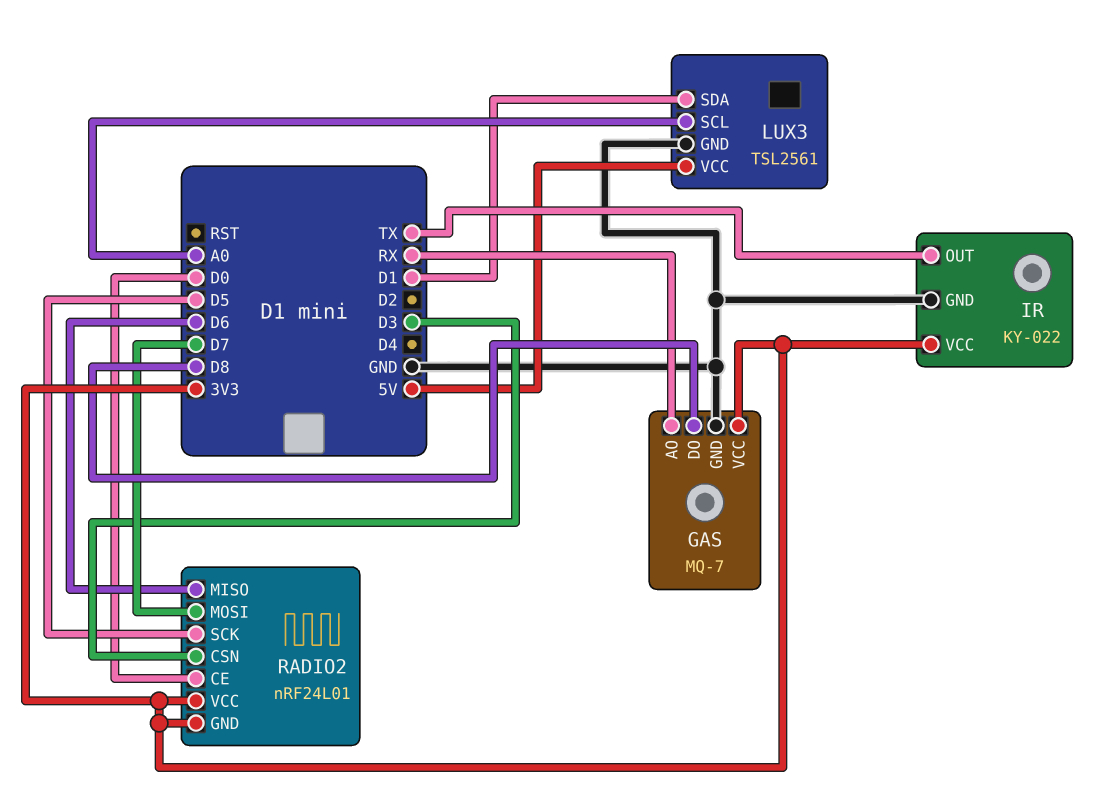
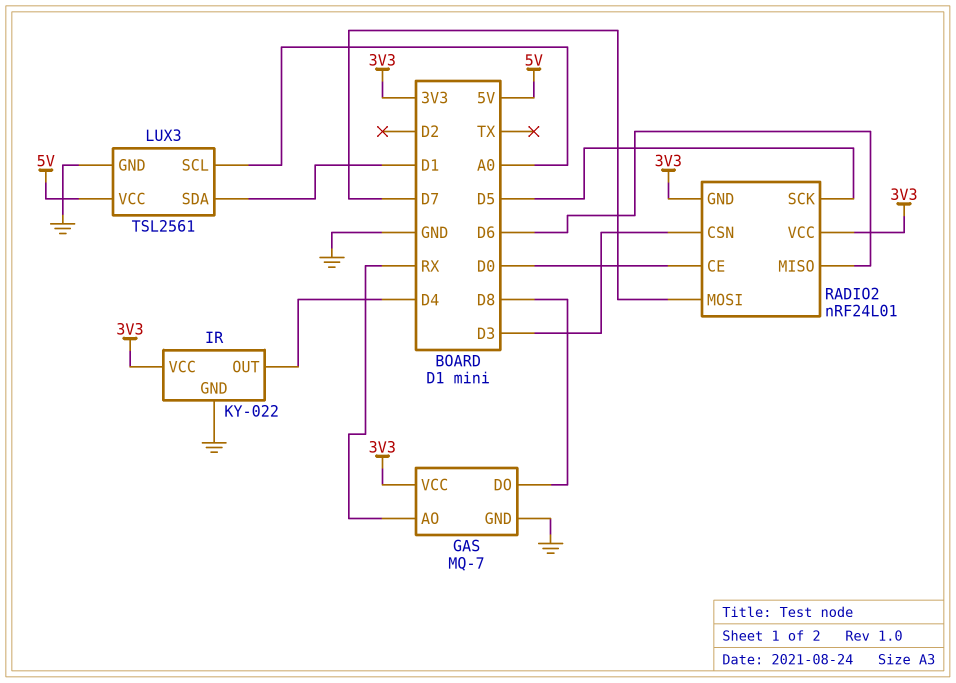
IR pin OUT: TX -> D4

